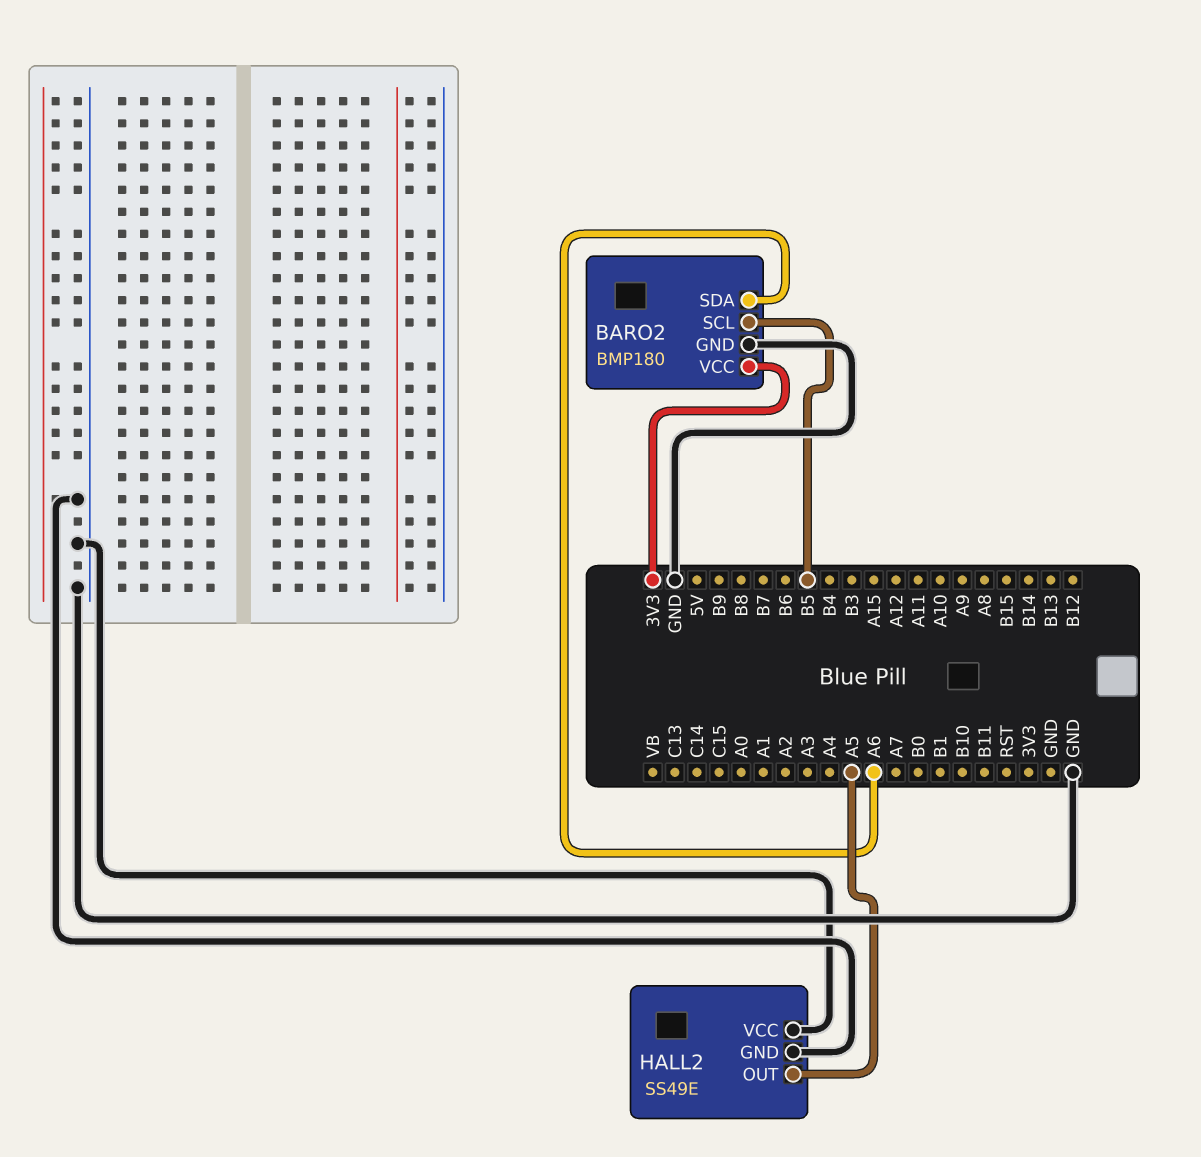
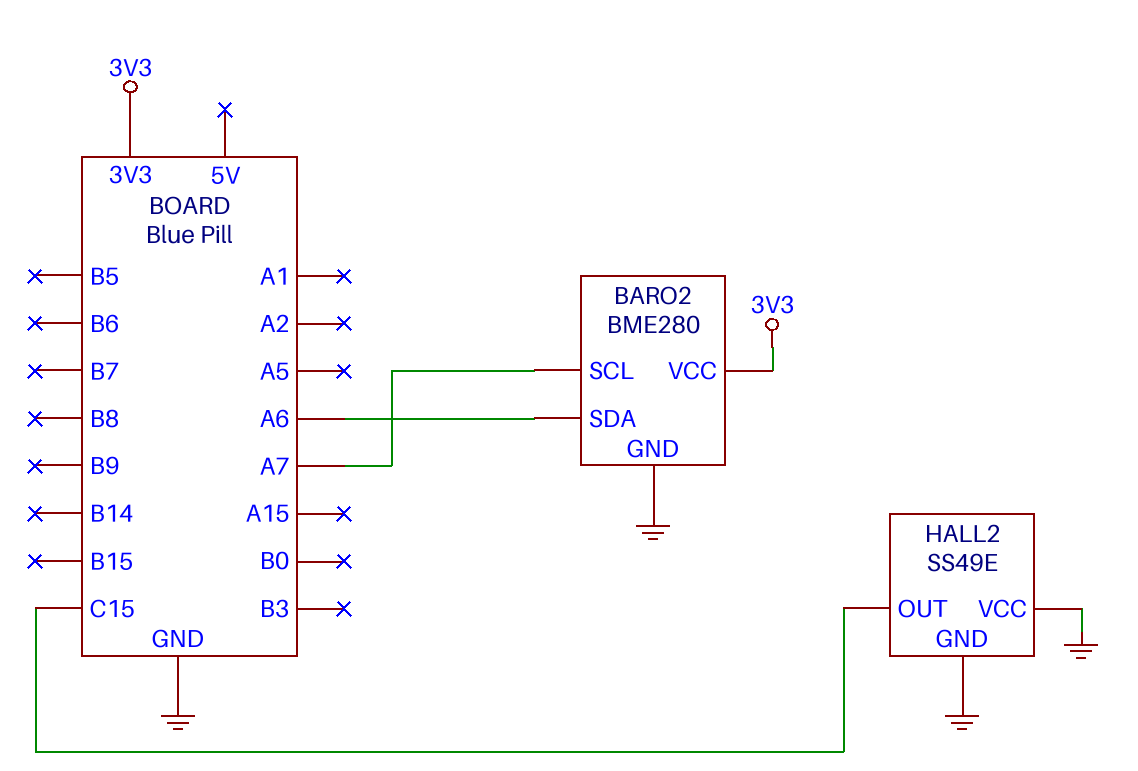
BARO2: BMP180 -> BME280
BARO2 pin SCL: B5 -> A7
HALL2 pin OUT: A5 -> C15

